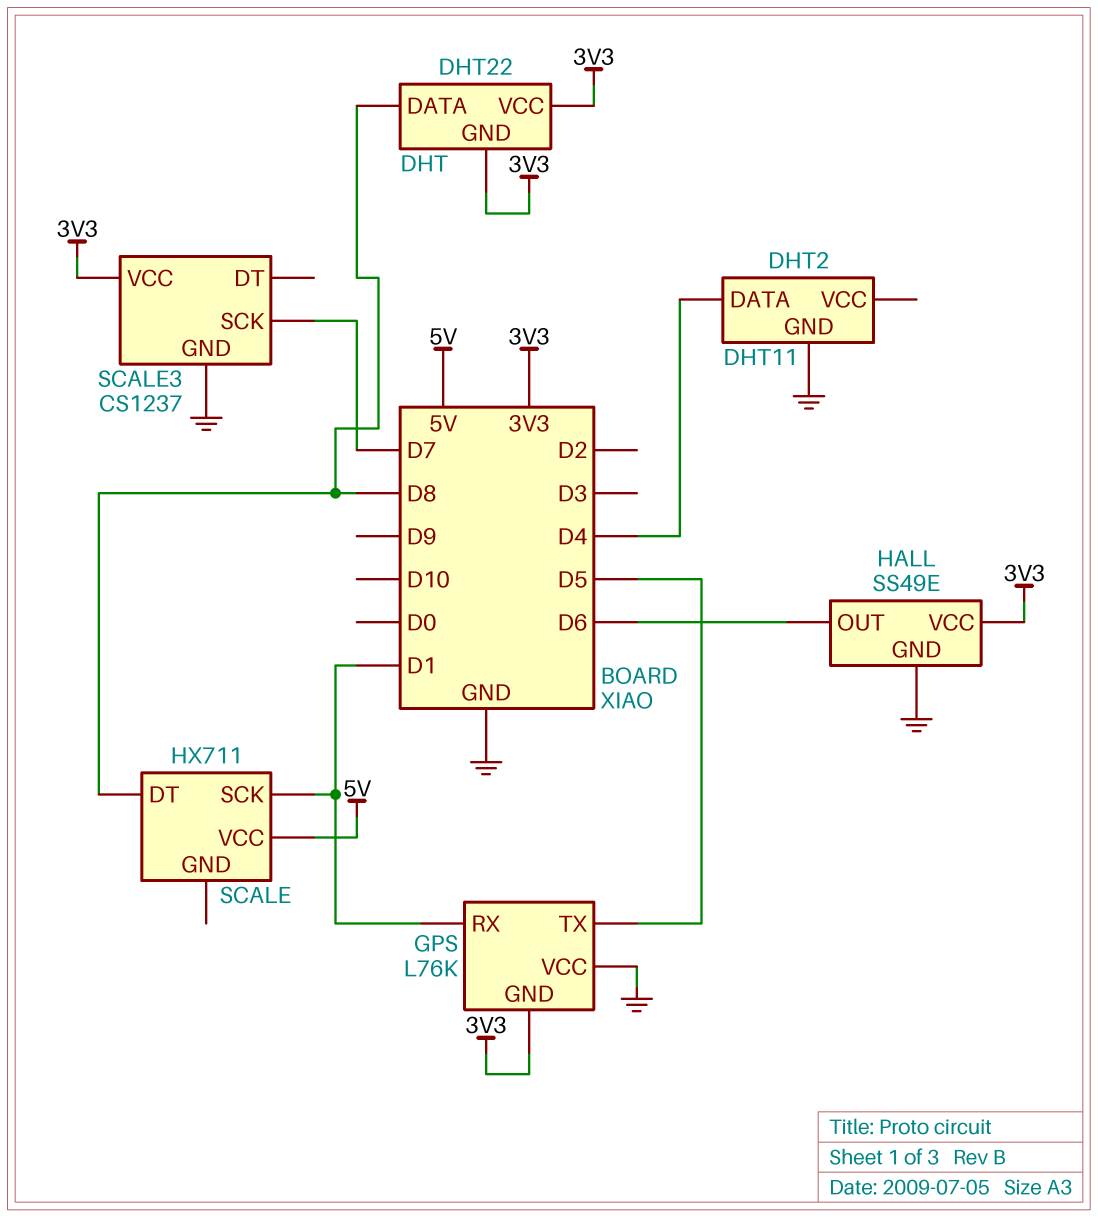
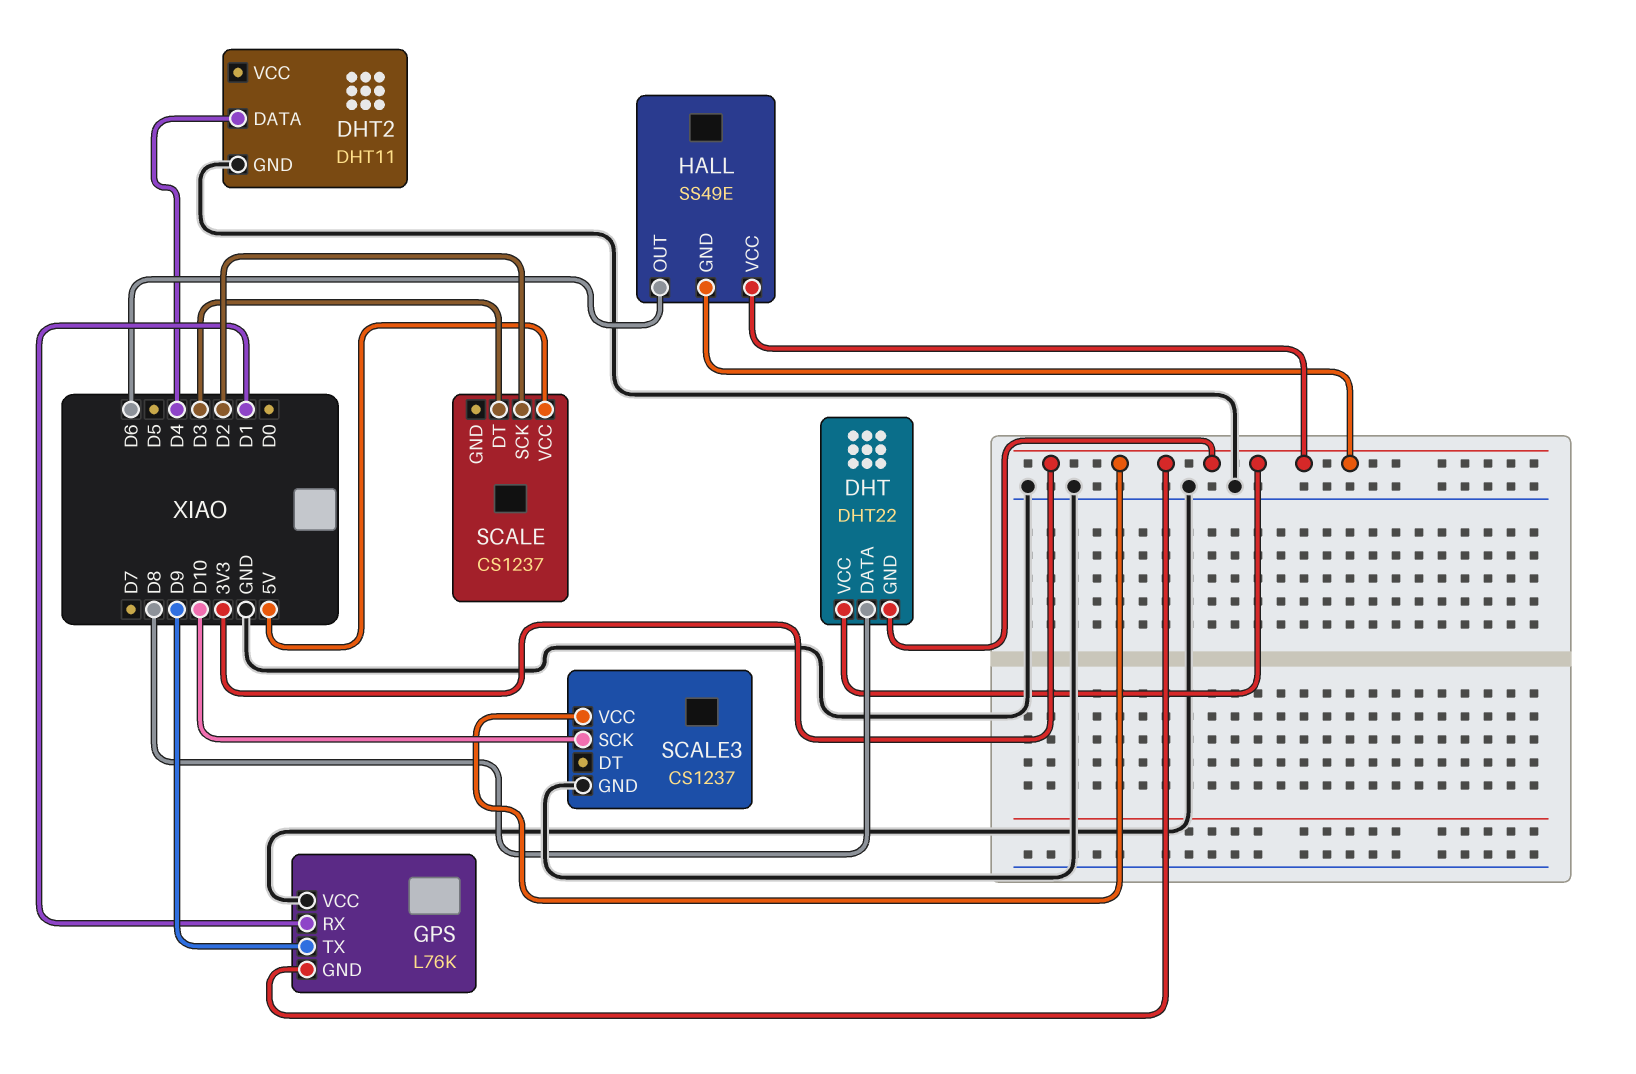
GPS pin TX: D5 -> D9
HALL pin GND: GND -> 3V3
SCALE: HX711 -> CS1237
SCALE pin DT: D8 -> D3
SCALE pin SCK: D1 -> D2
SCALE3 pin SCK: D7 -> D10

